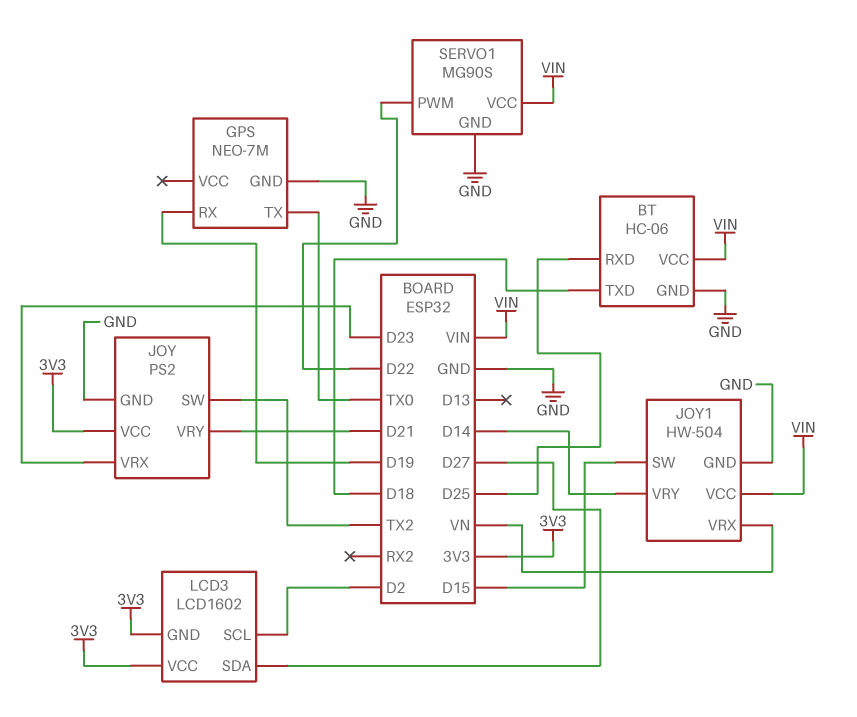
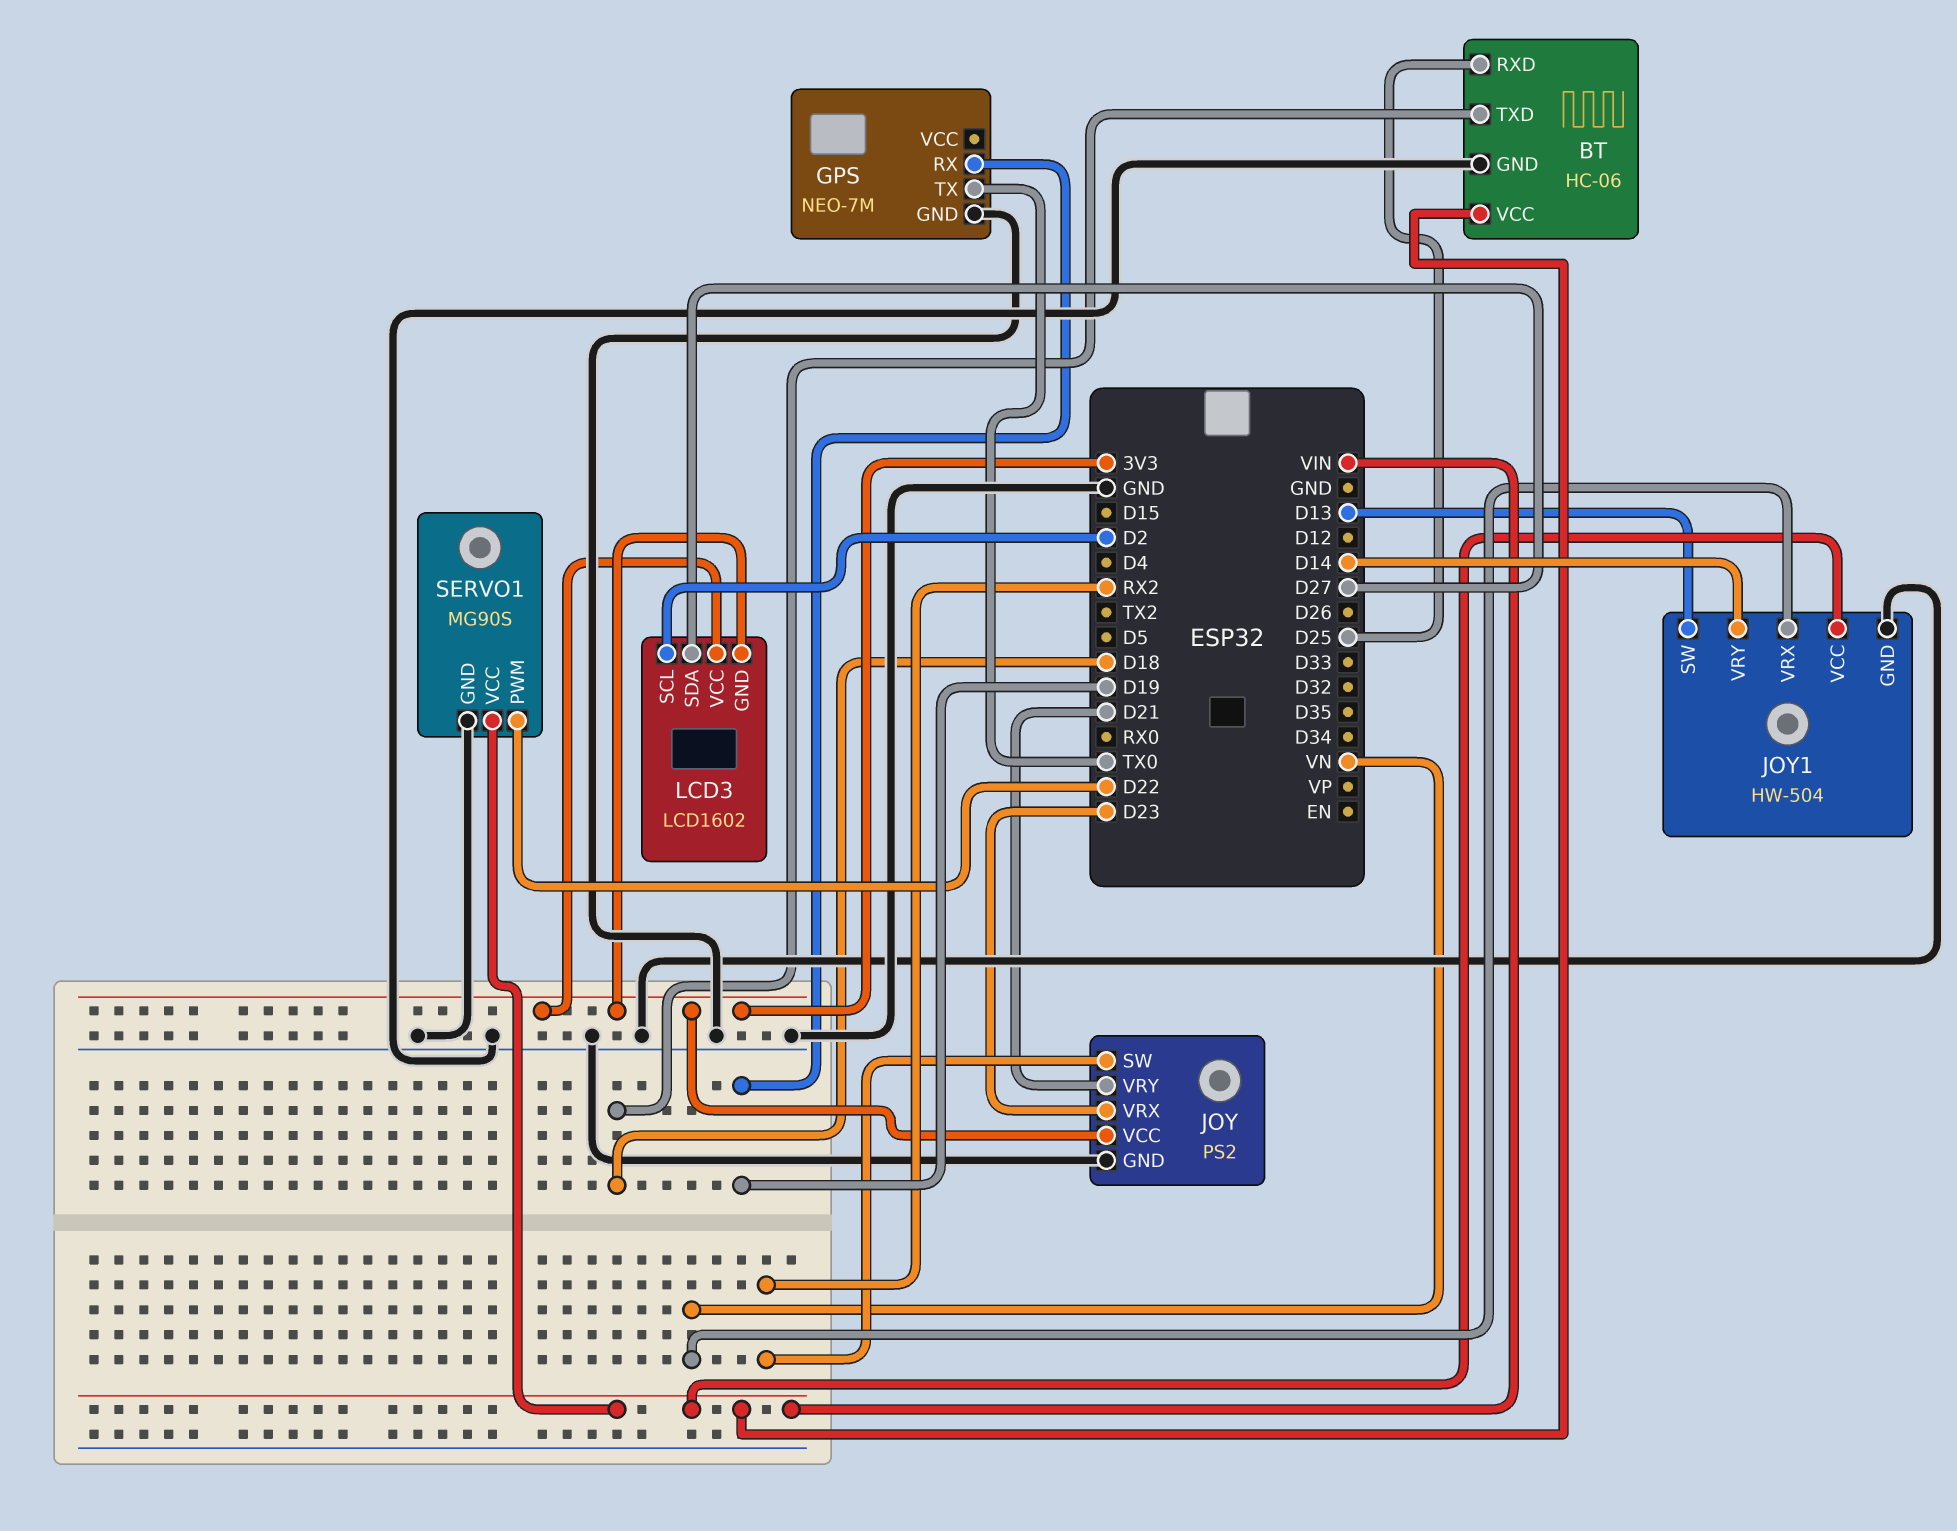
JOY pin SW: TX2 -> RX2
JOY1 pin SW: D15 -> D13

